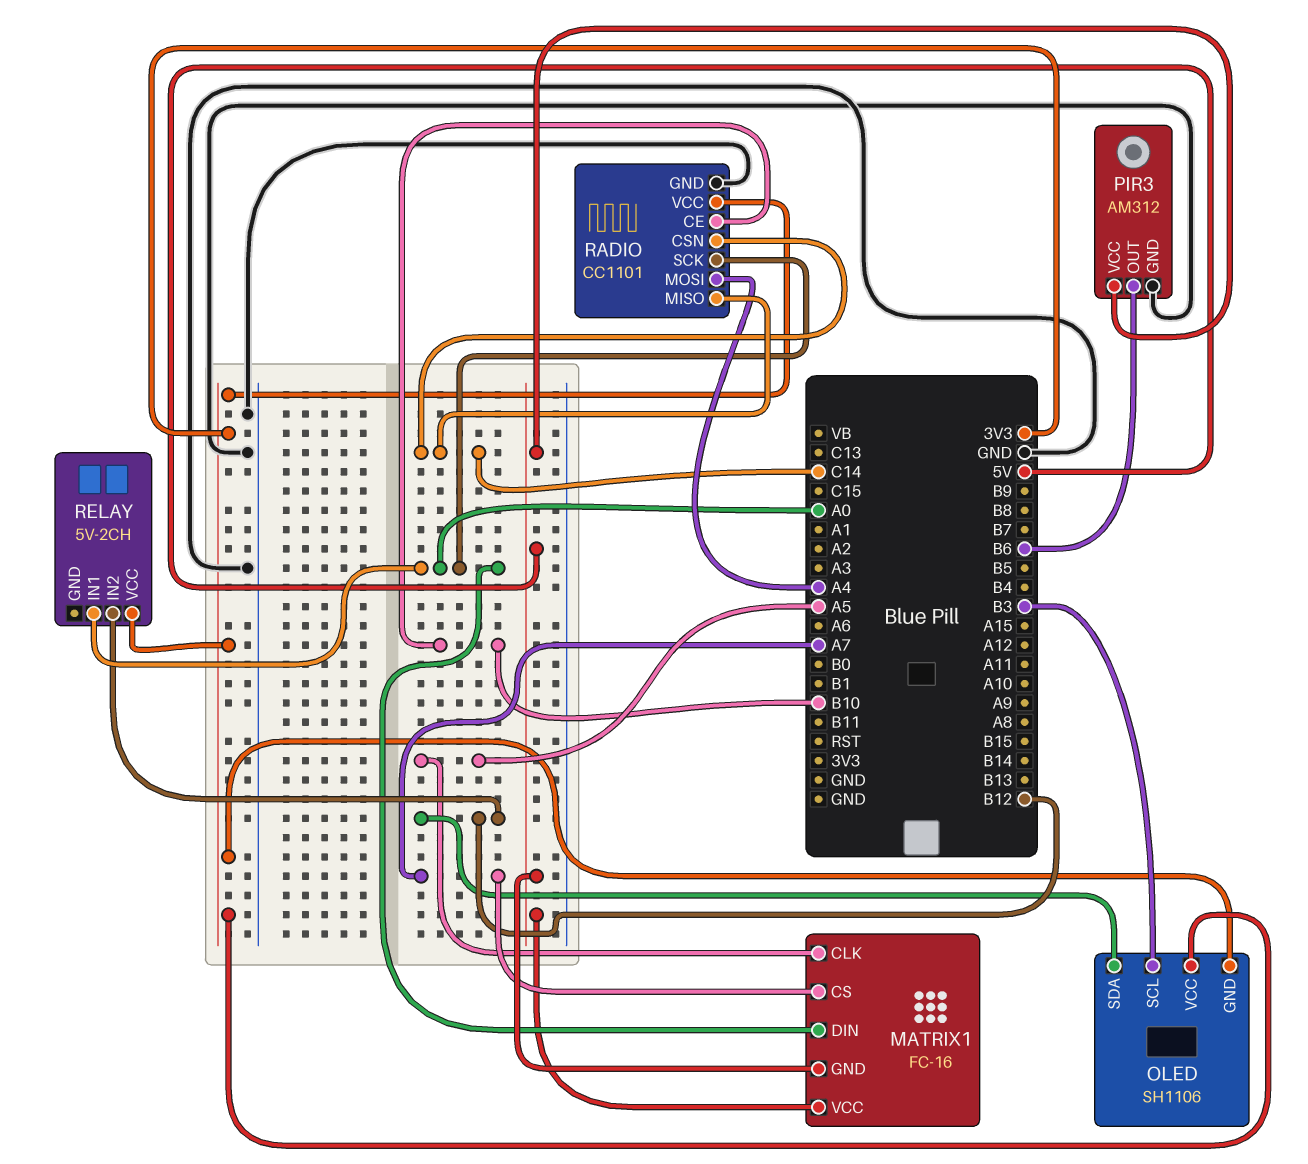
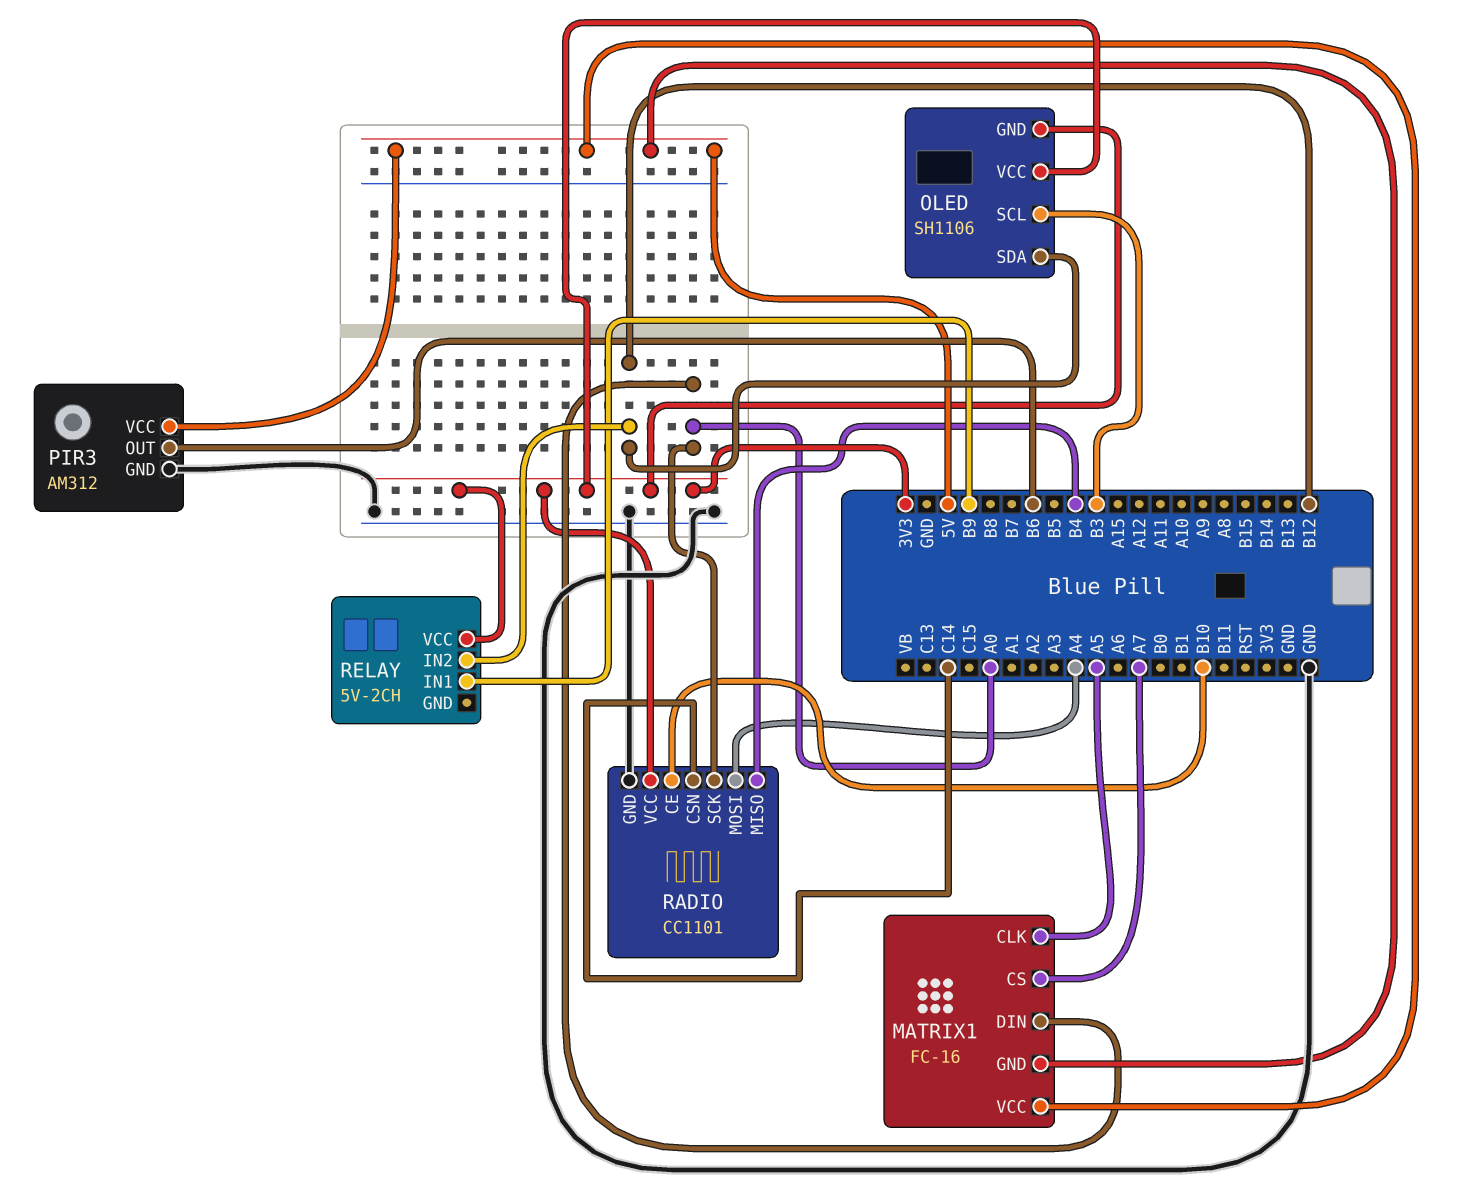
RADIO pin MISO: C14 -> B4
RELAY pin IN1: A0 -> B9

